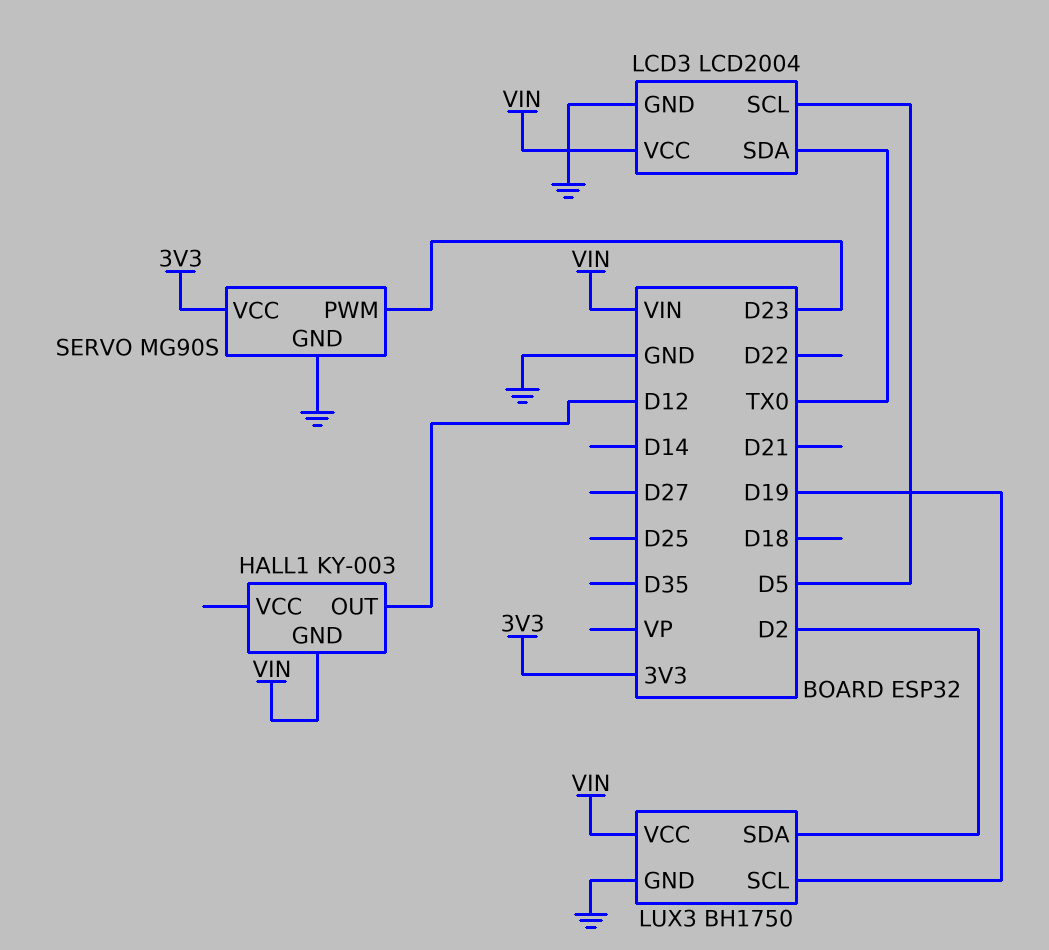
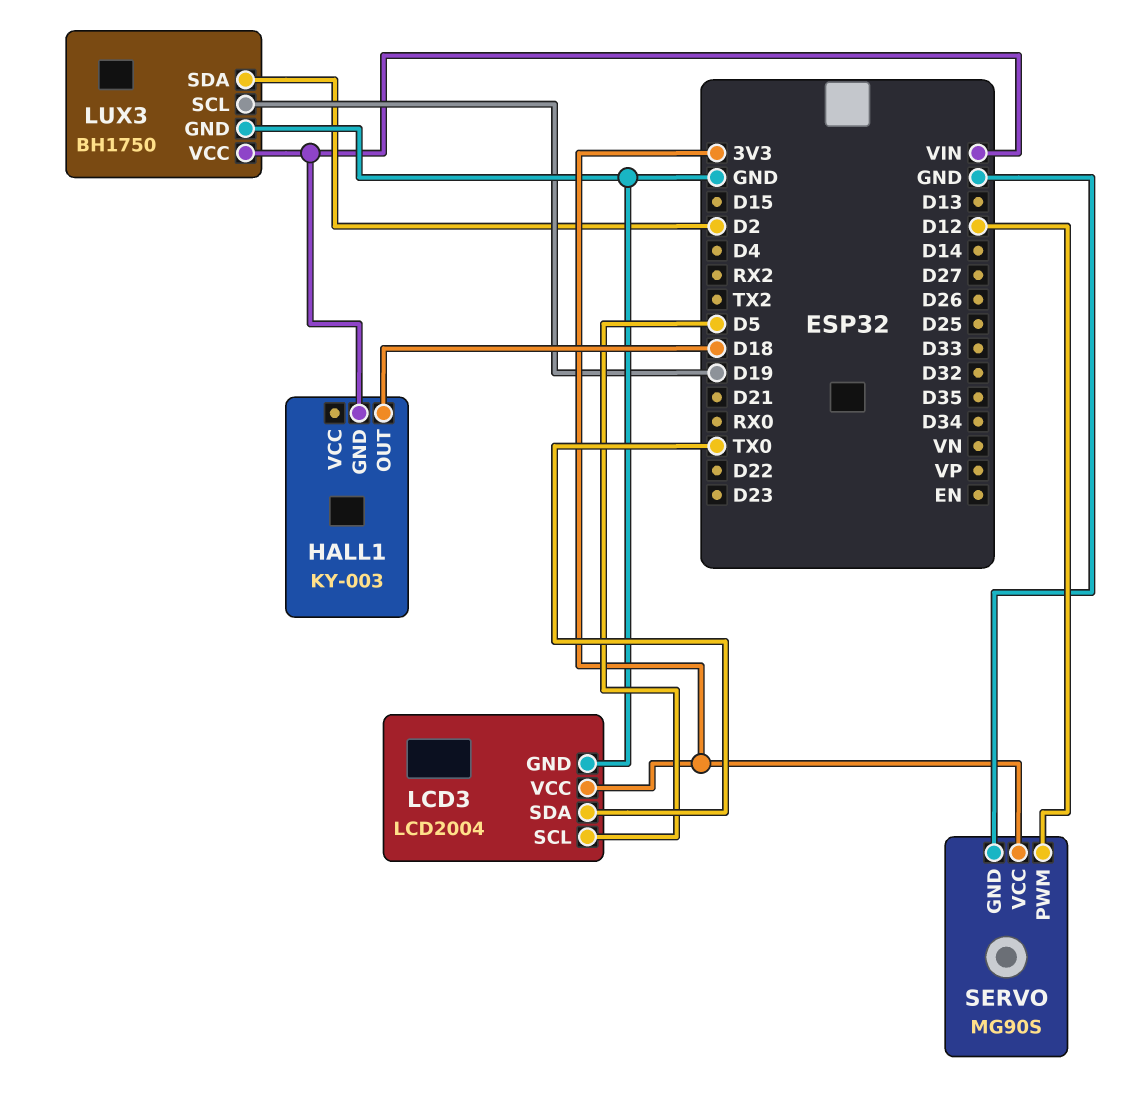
HALL1 pin OUT: D12 -> D18
LCD3 pin VCC: VIN -> 3V3
SERVO pin PWM: D23 -> D12

